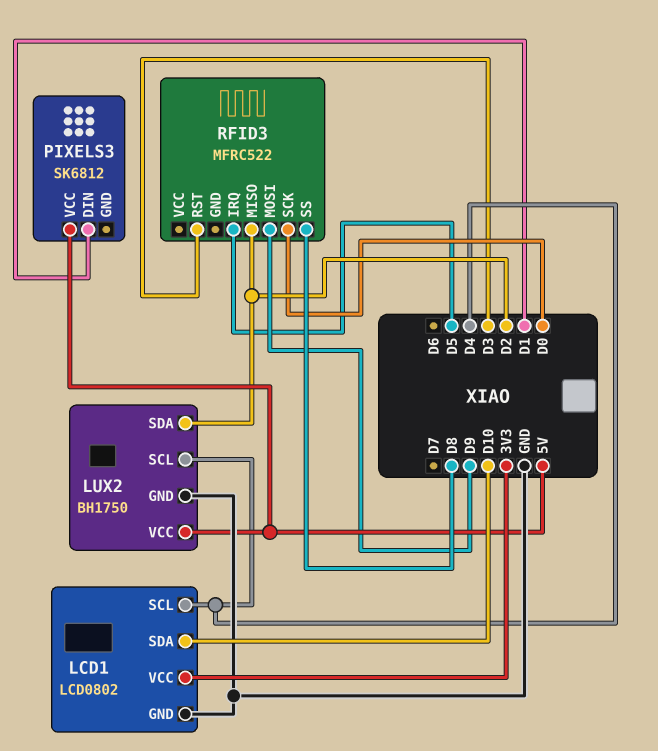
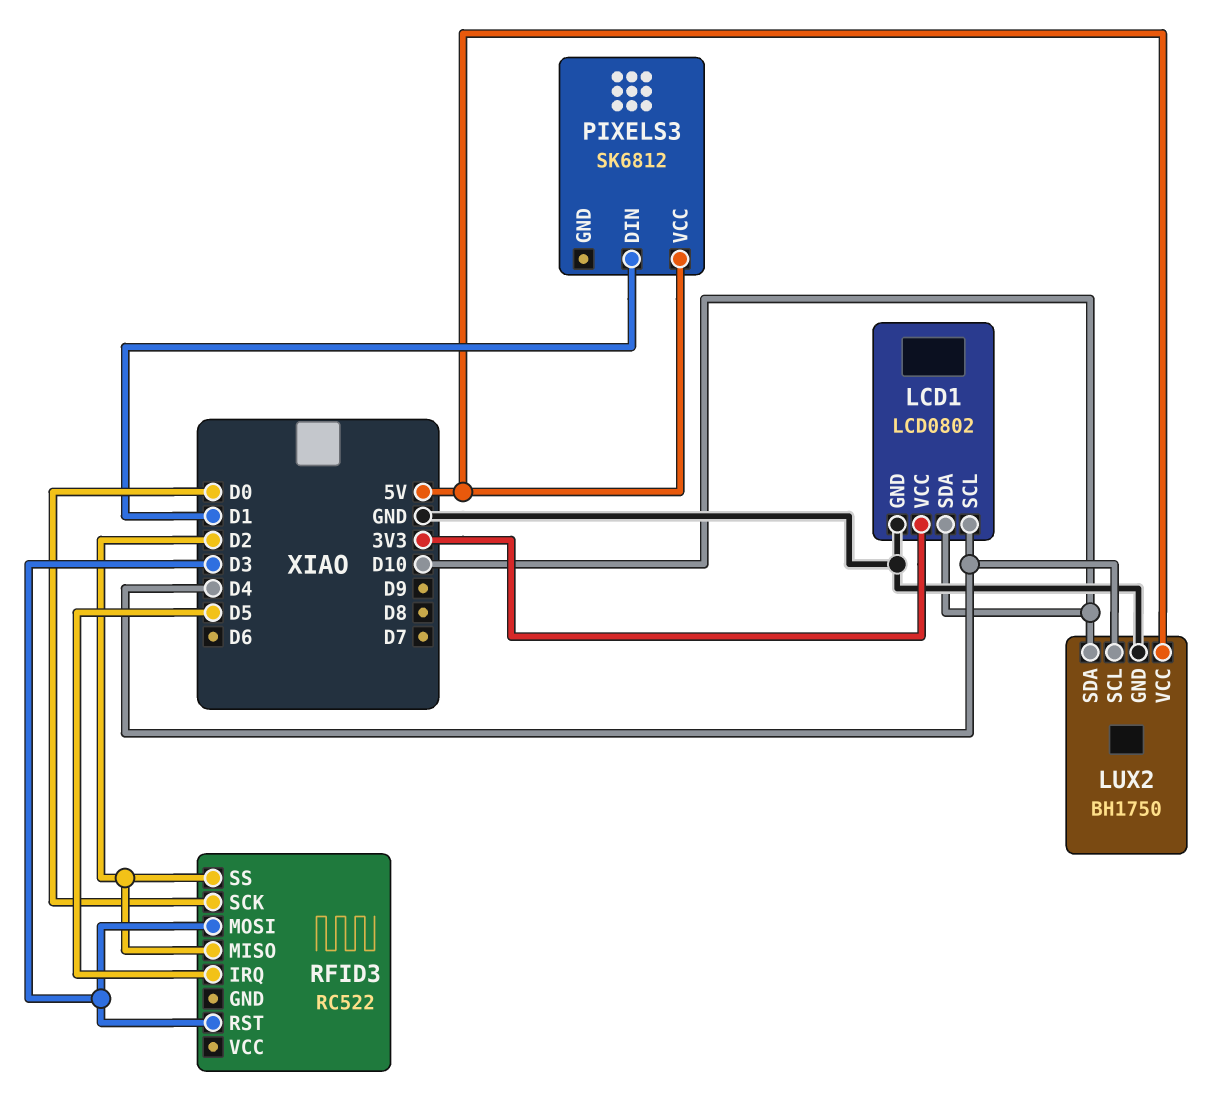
LUX2 pin SDA: D2 -> D10
RFID3: MFRC522 -> RC522
RFID3 pin MOSI: D9 -> D3
RFID3 pin SS: D8 -> D2

